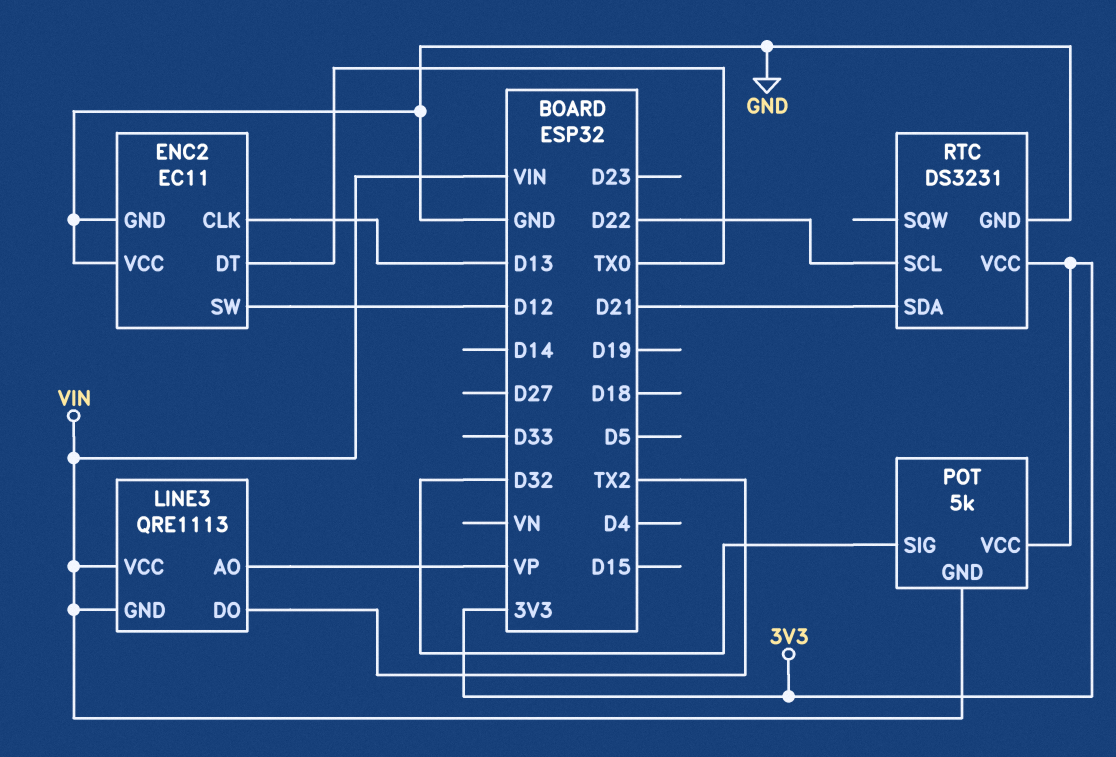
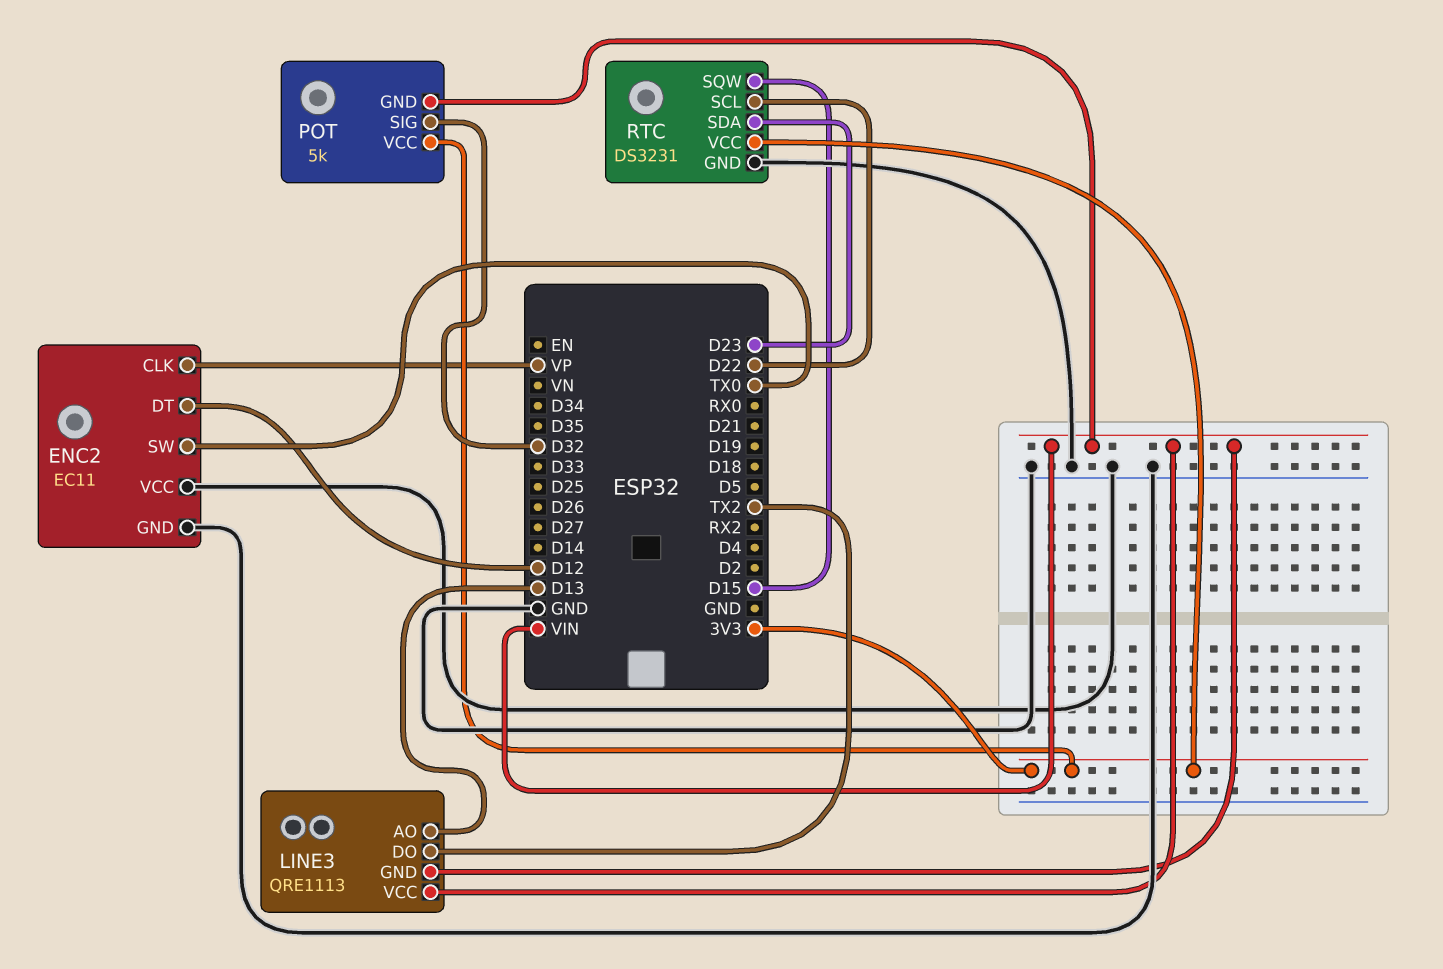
ENC2 pin CLK: D13 -> VP
ENC2 pin DT: TX0 -> D12
ENC2 pin SW: D12 -> TX0
LINE3 pin AO: VP -> D13
RTC pin SDA: D21 -> D23
RTC pin SQW: none -> D15

